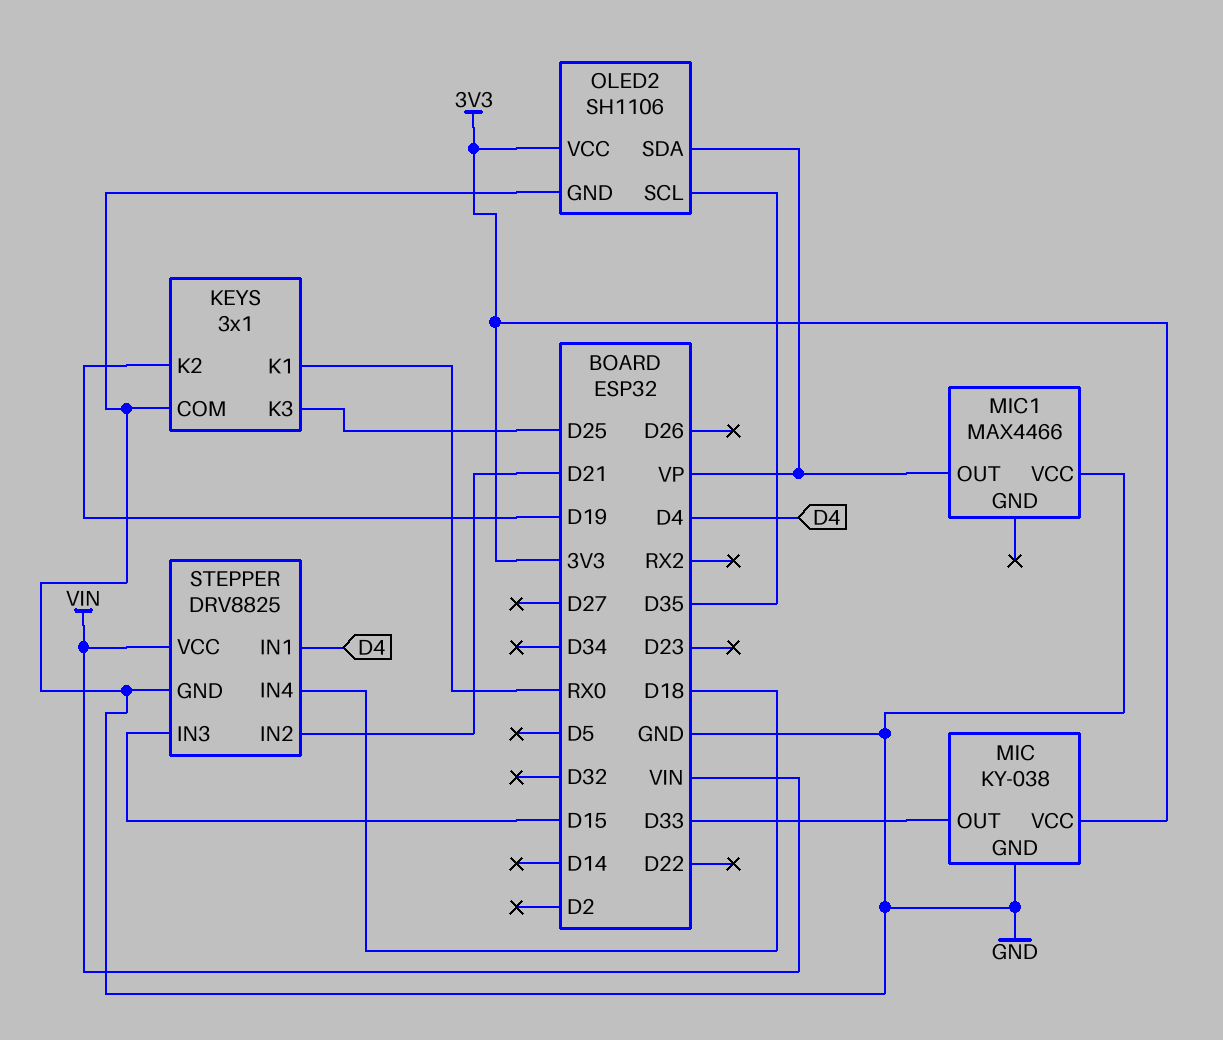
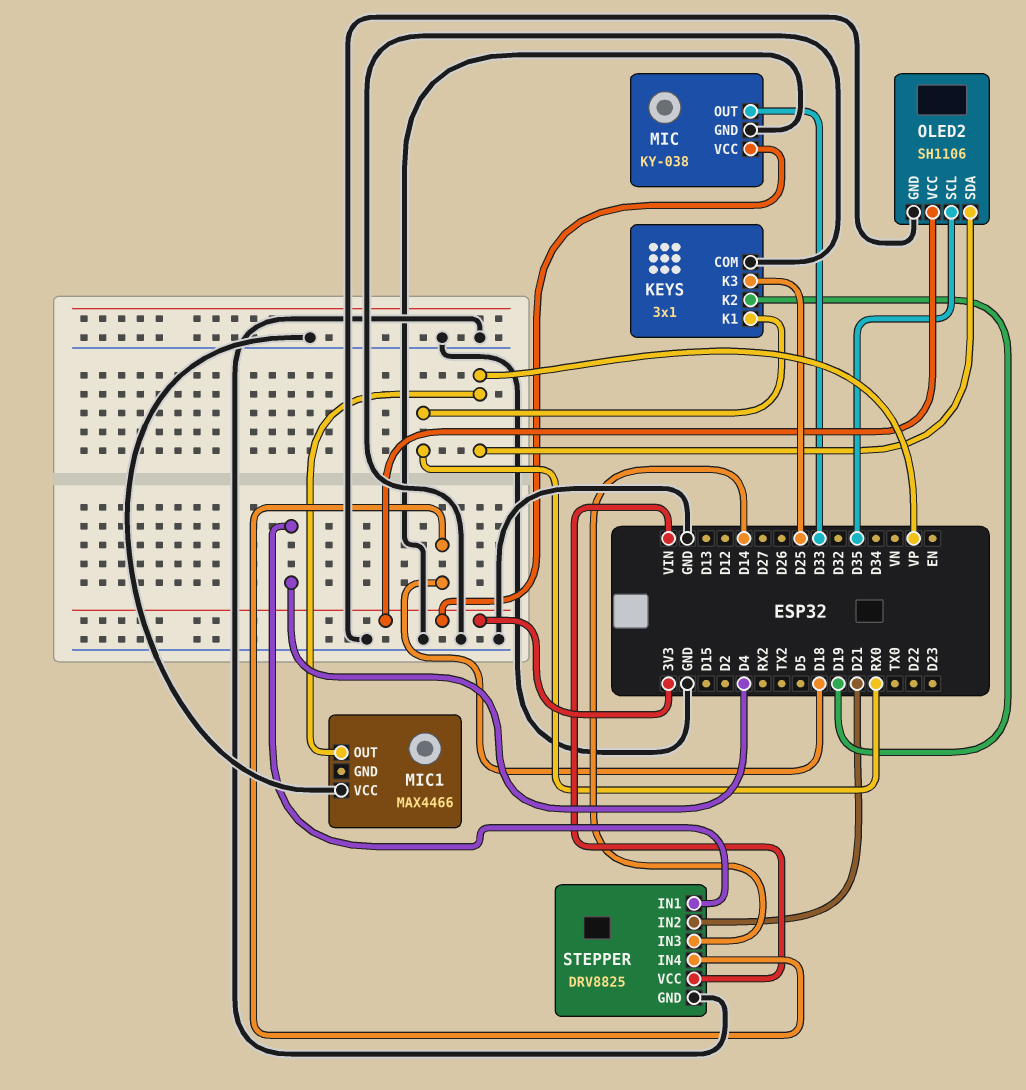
STEPPER pin IN3: D15 -> D14

